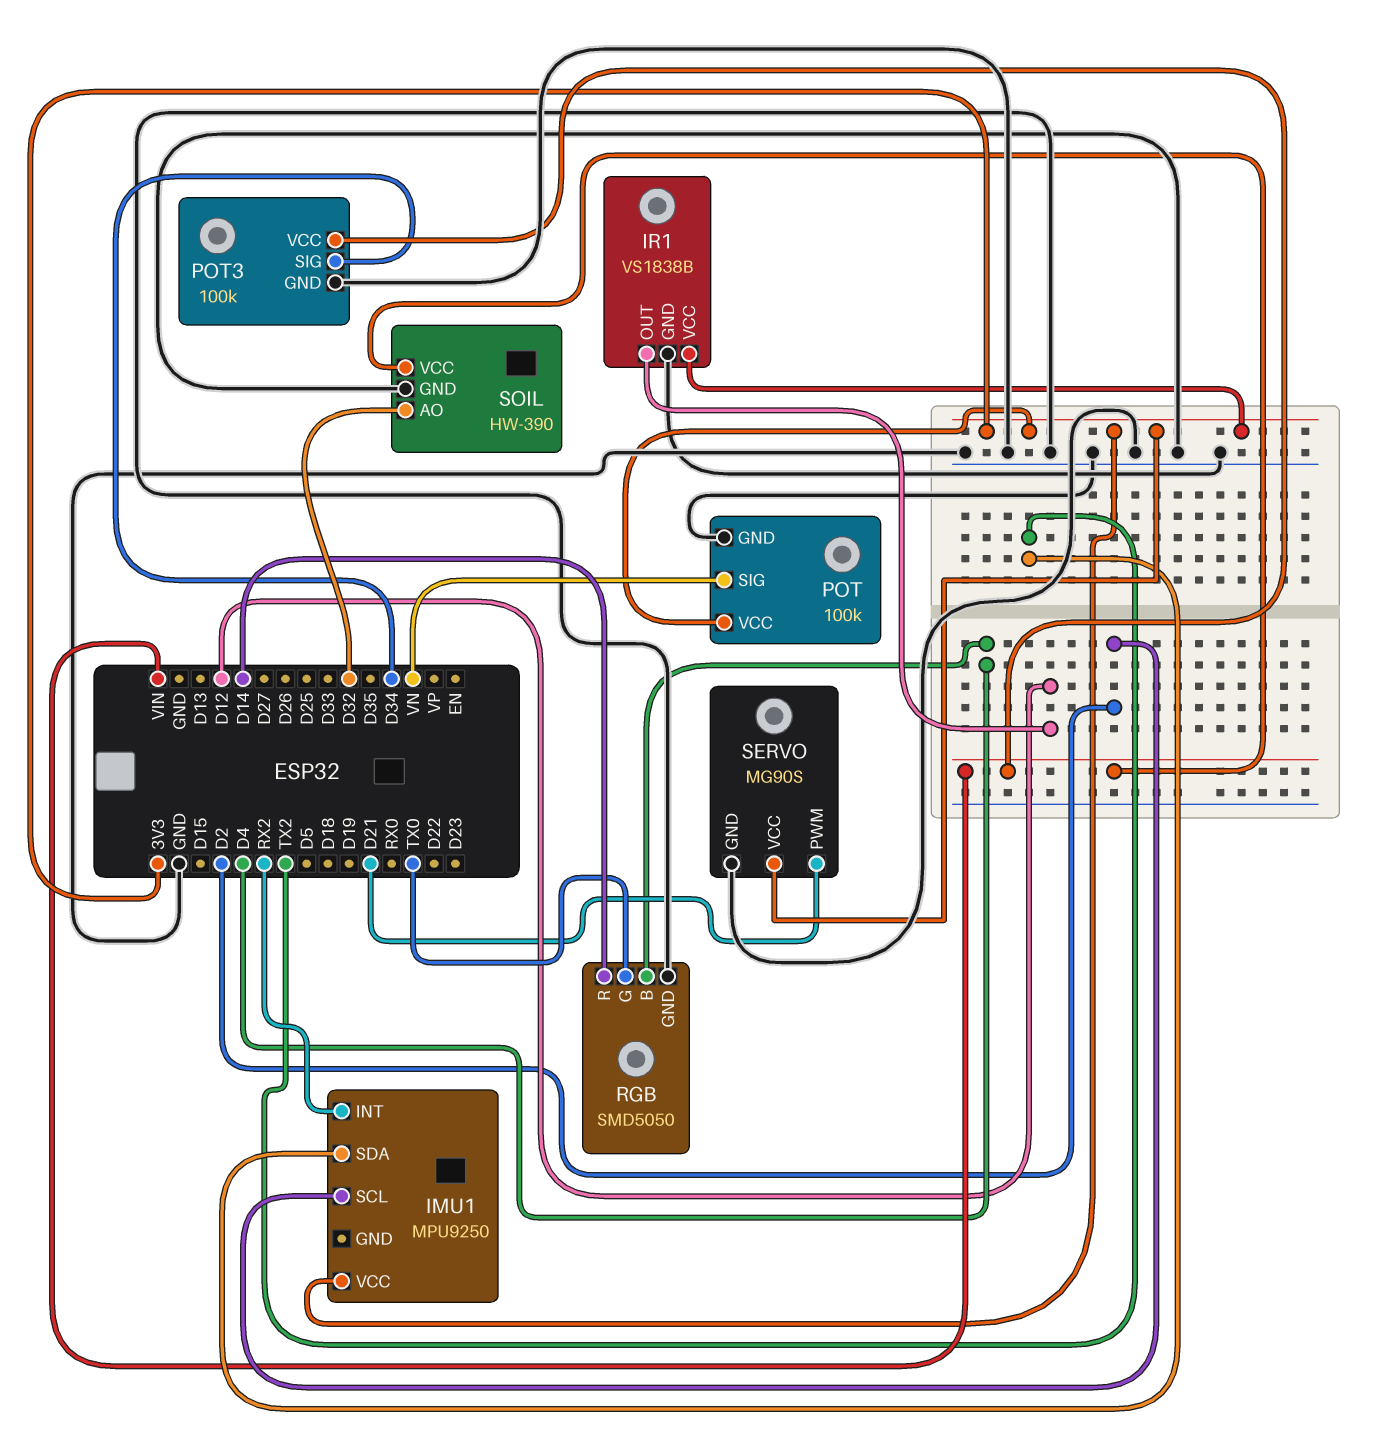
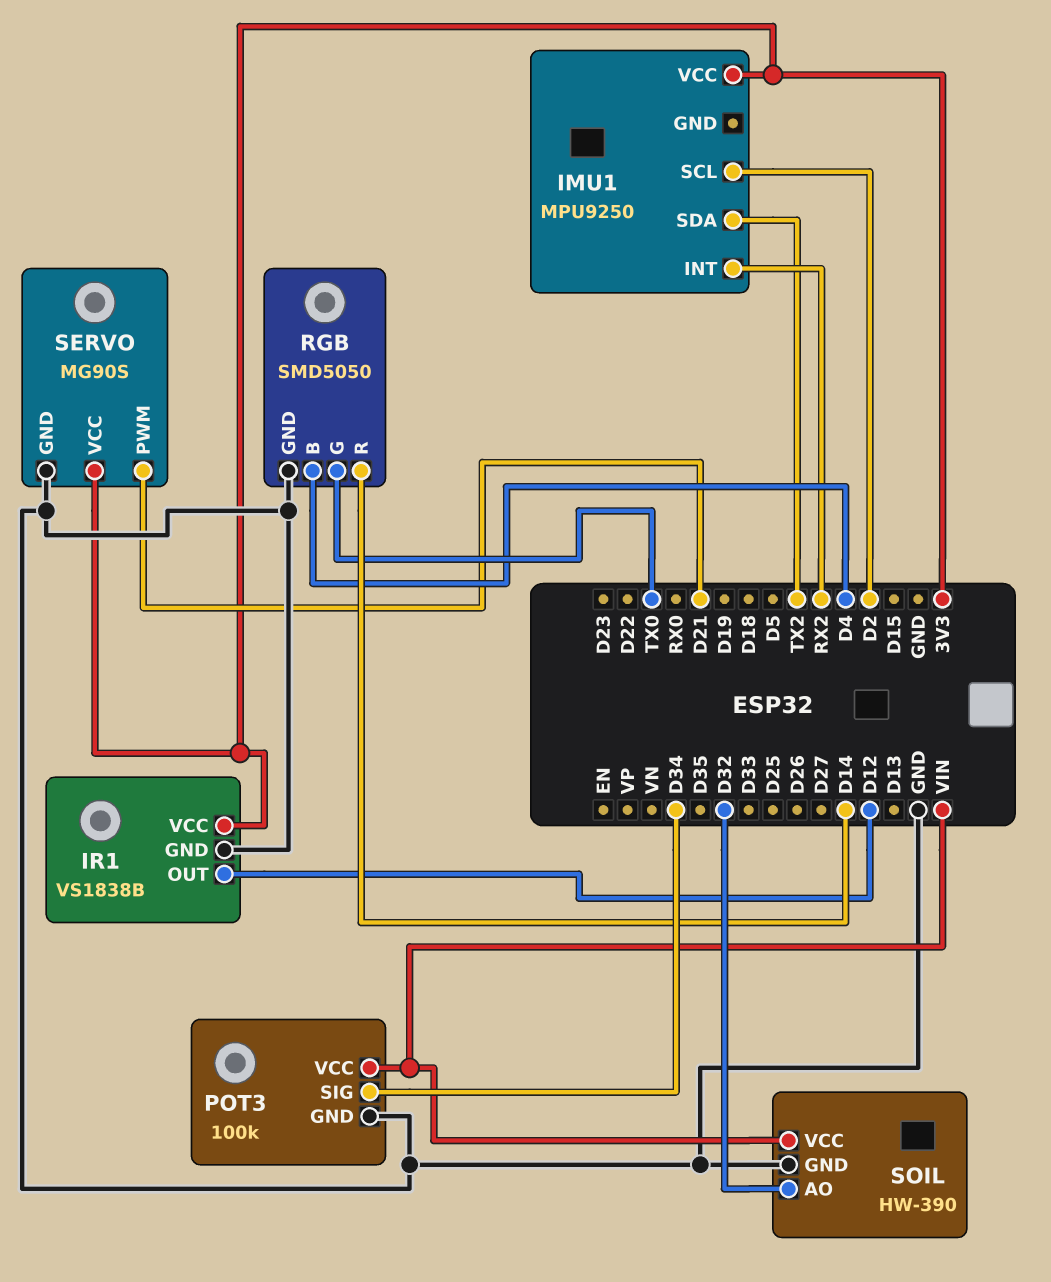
POT: 100k -> none
POT pin GND: GND -> none
POT pin SIG: VN -> none
POT pin VCC: 3V3 -> none

